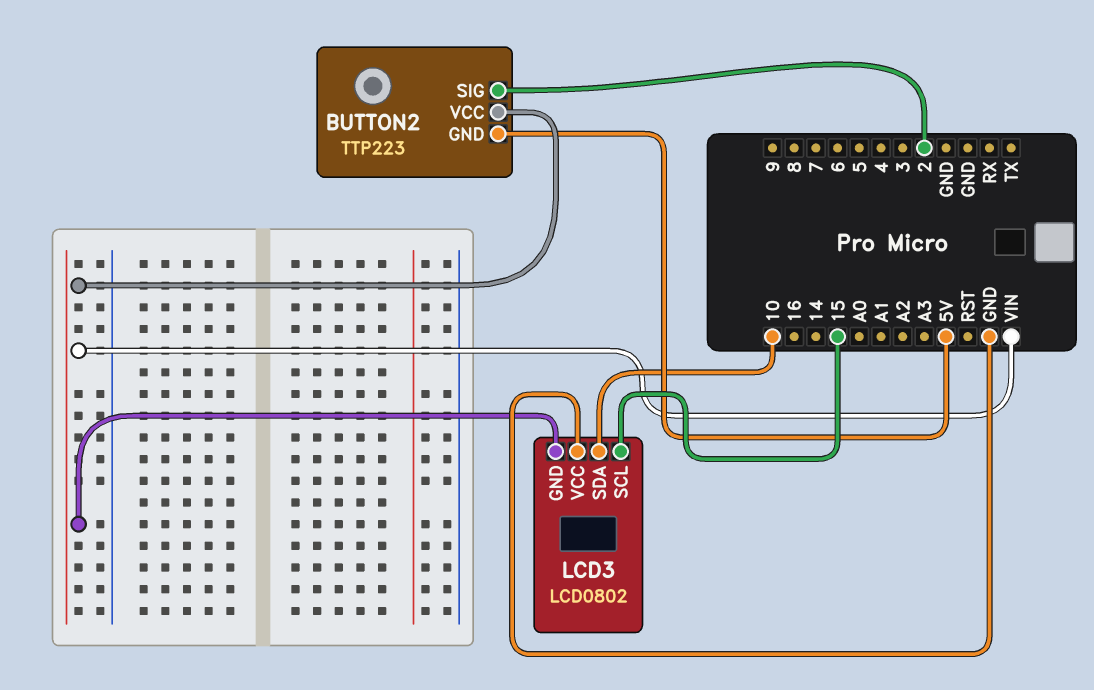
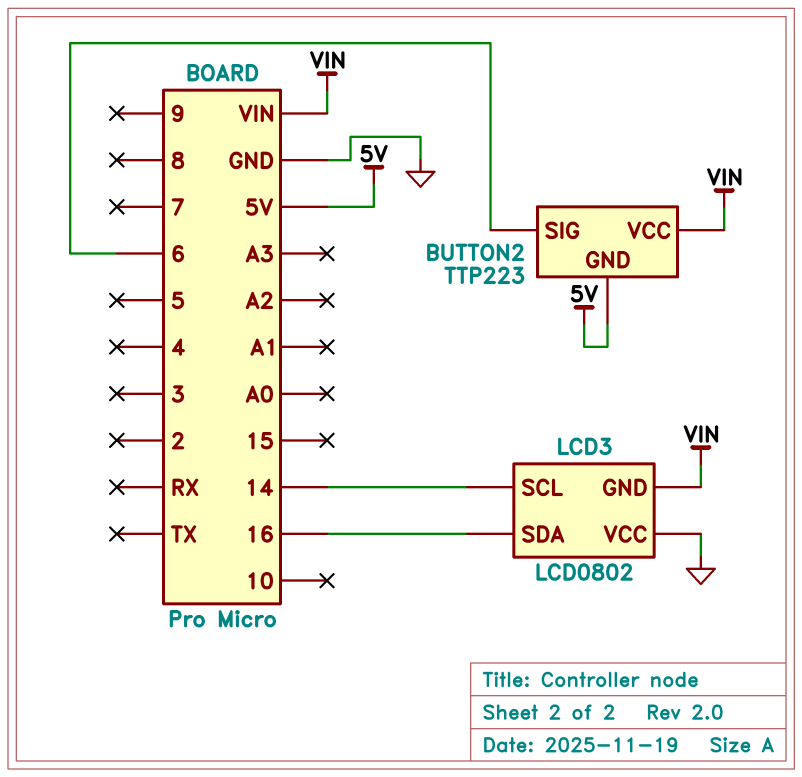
BUTTON2 pin SIG: 2 -> 6
LCD3 pin SCL: 15 -> 14
LCD3 pin SDA: 10 -> 16

